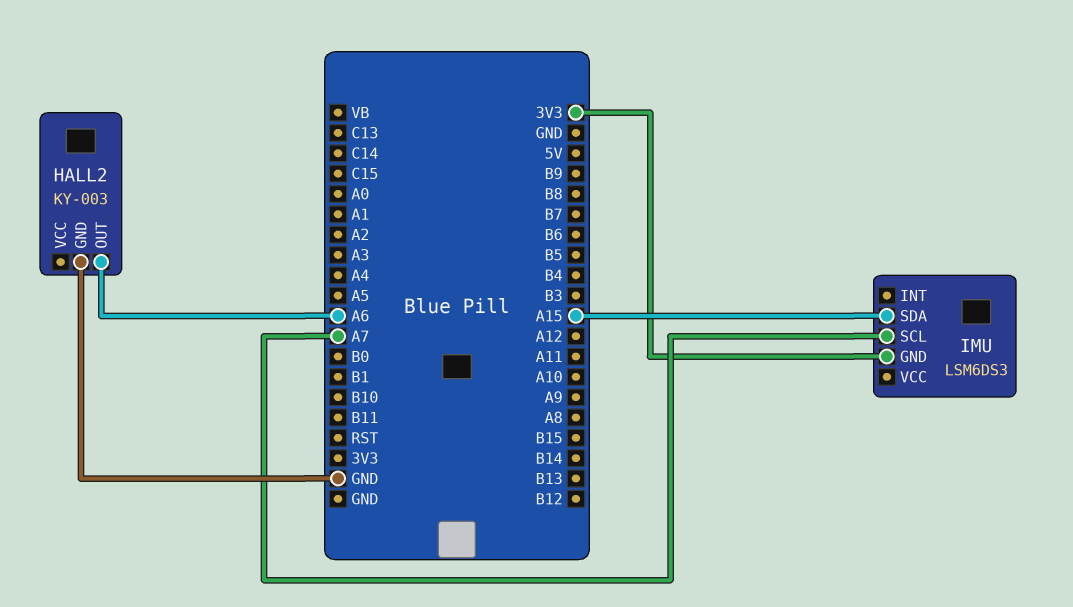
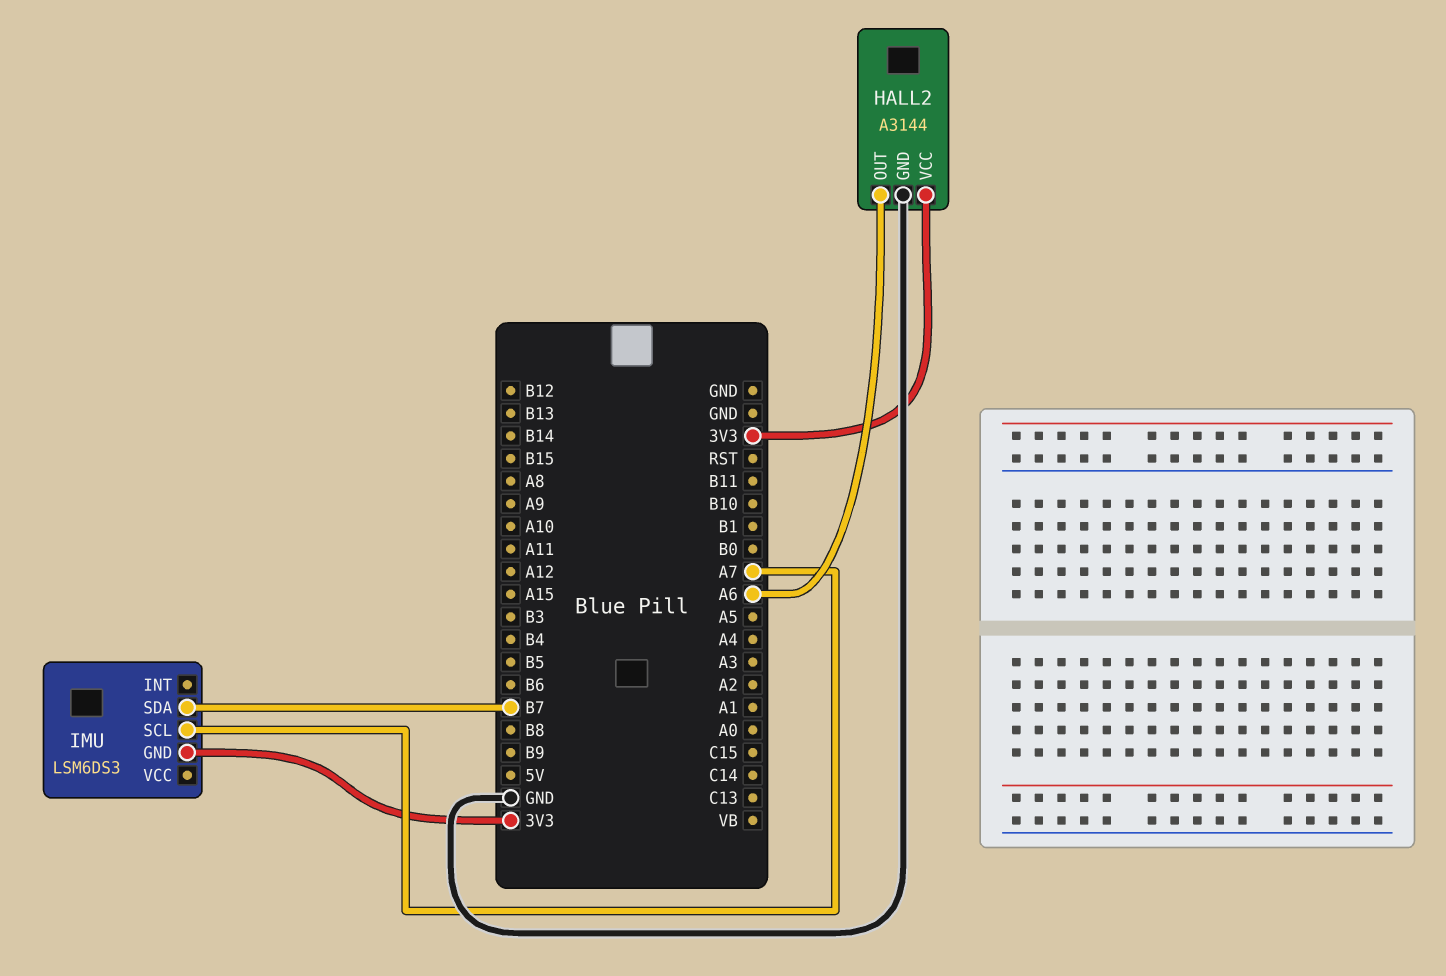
HALL2: KY-003 -> A3144
HALL2 pin VCC: none -> 3V3
IMU pin SDA: A15 -> B7

